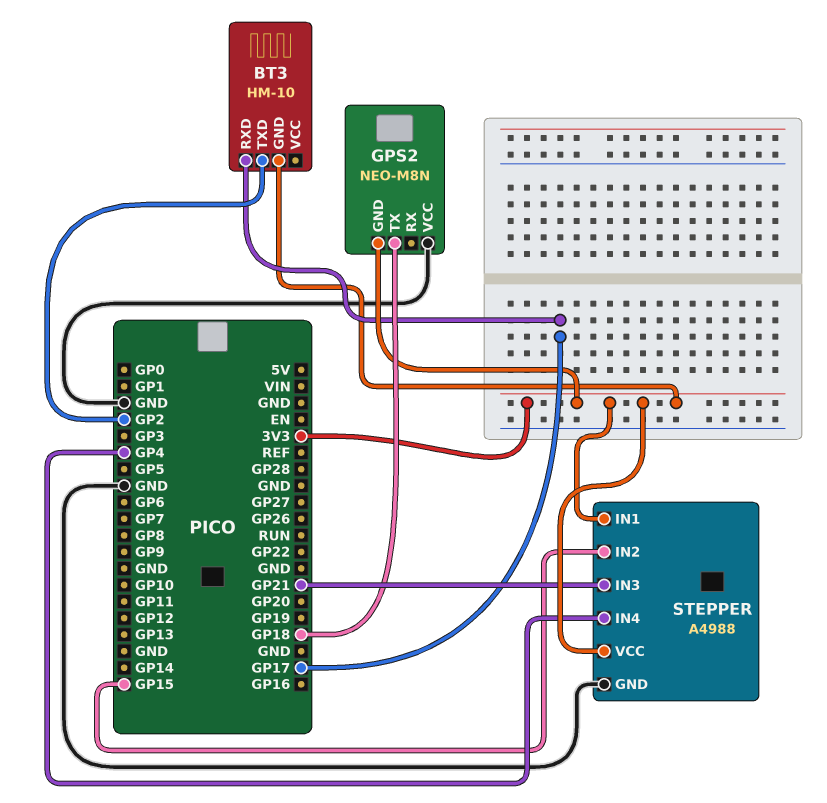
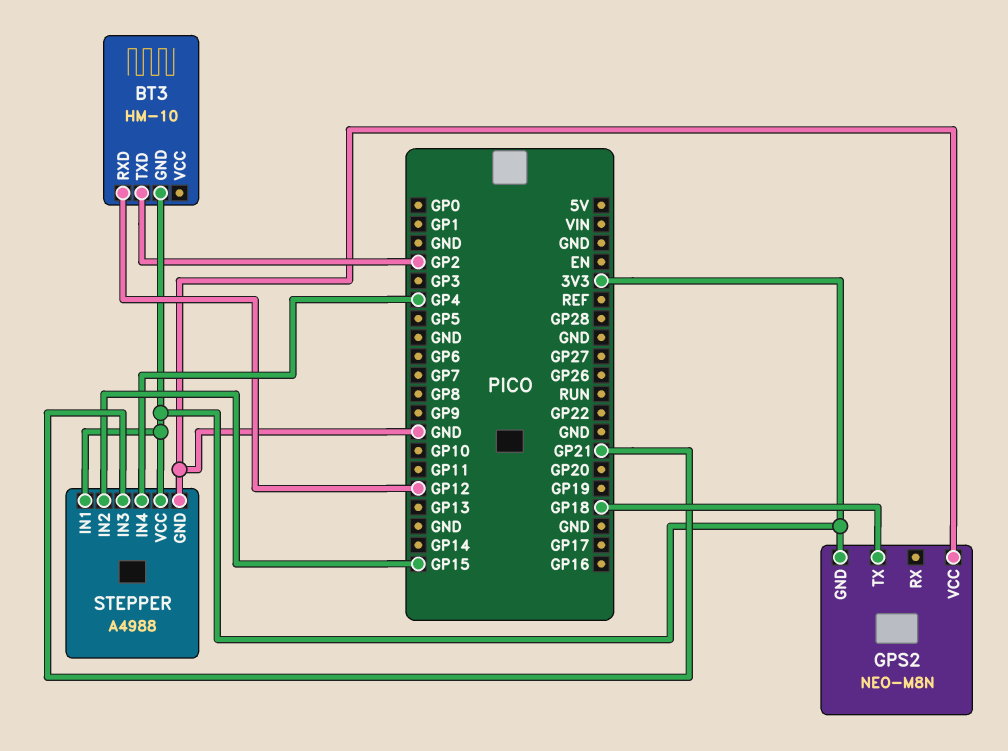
BT3 pin RXD: GP17 -> GP12

